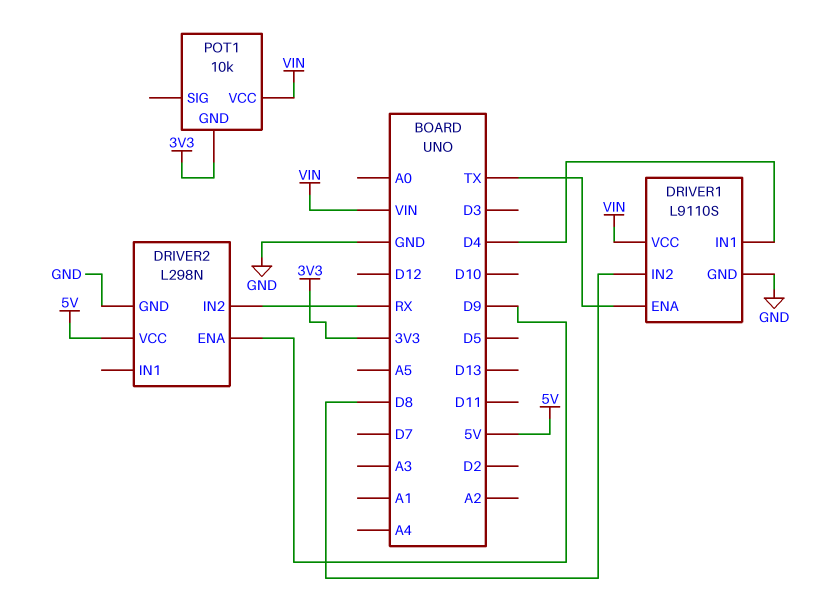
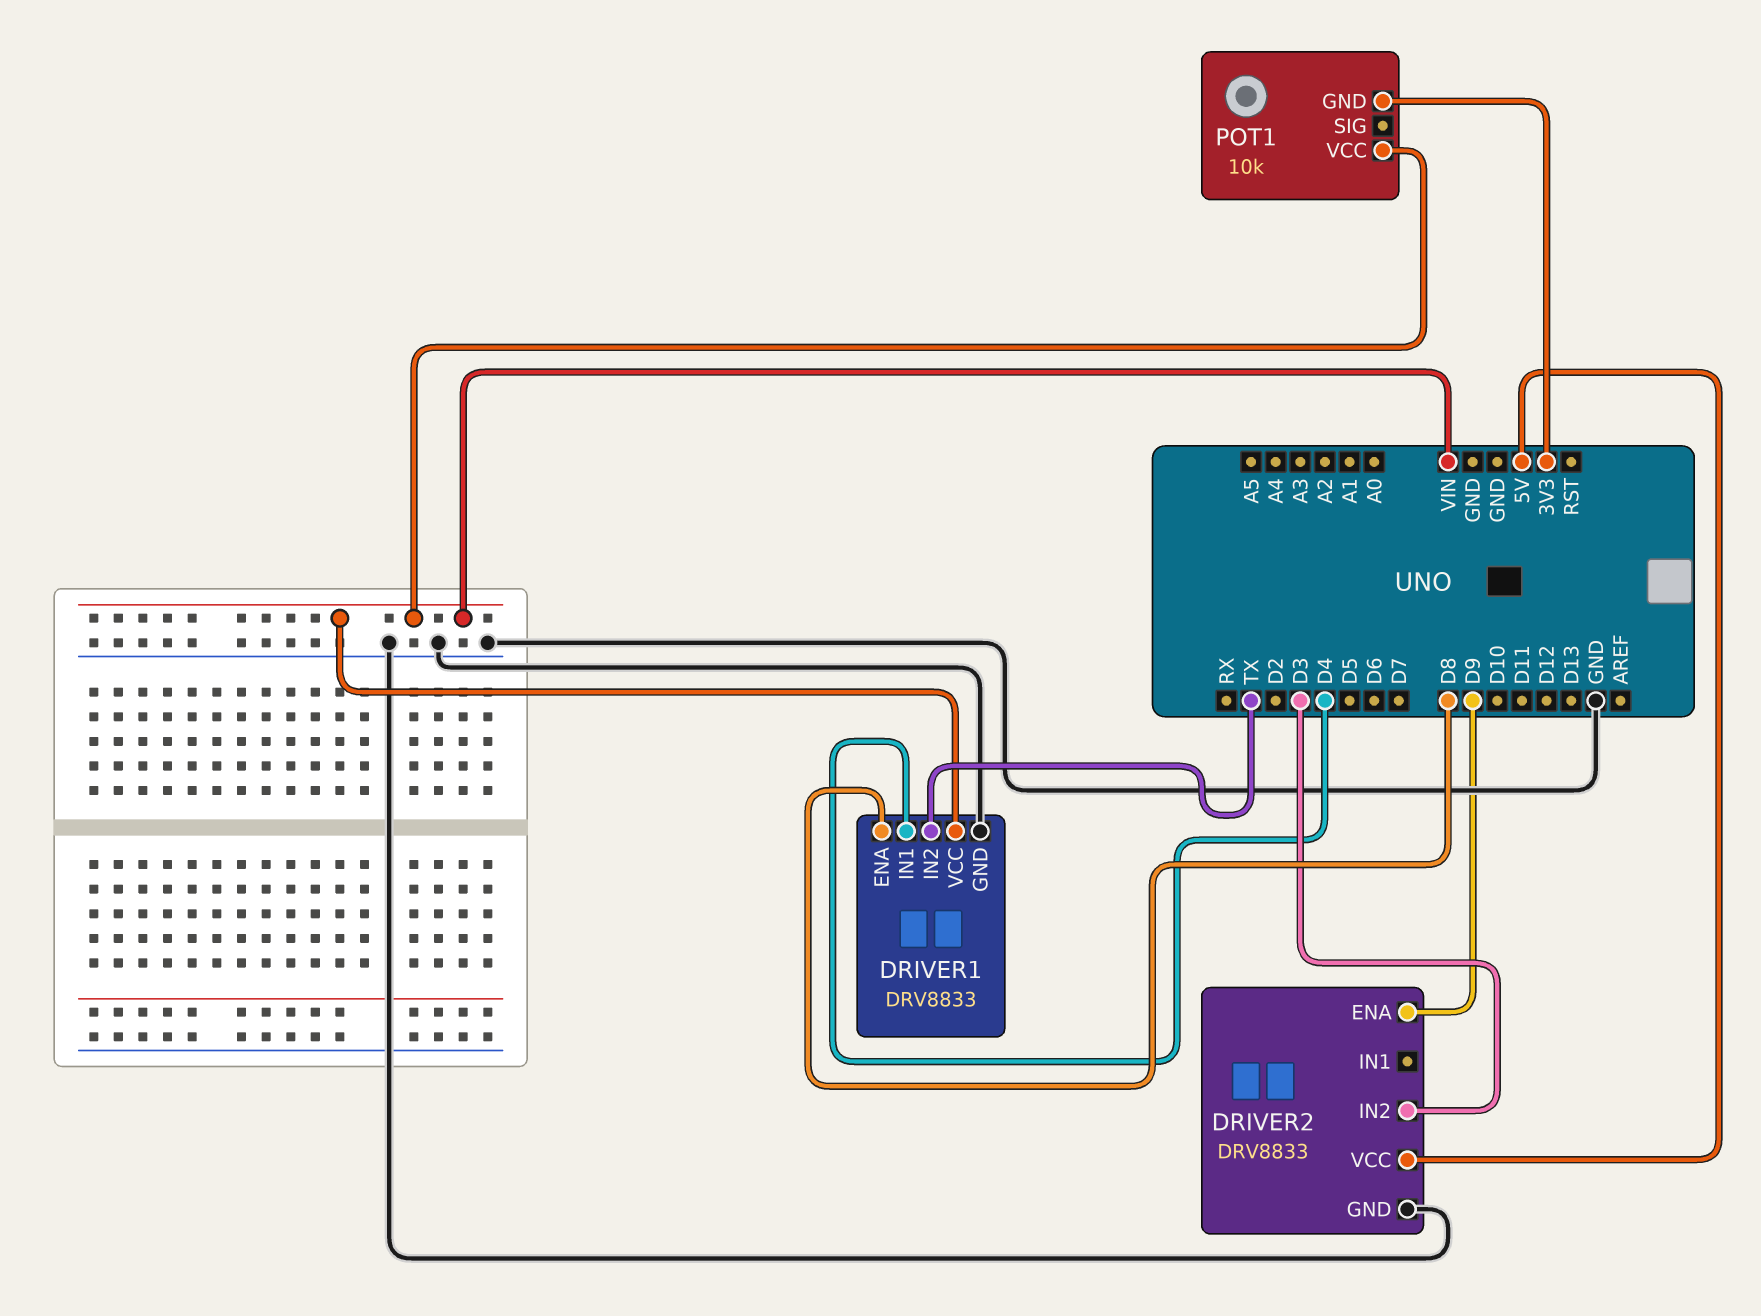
DRIVER1: L9110S -> DRV8833
DRIVER1 pin ENA: TX -> D8
DRIVER1 pin IN2: D8 -> TX
DRIVER2: L298N -> DRV8833
DRIVER2 pin IN2: RX -> D3

